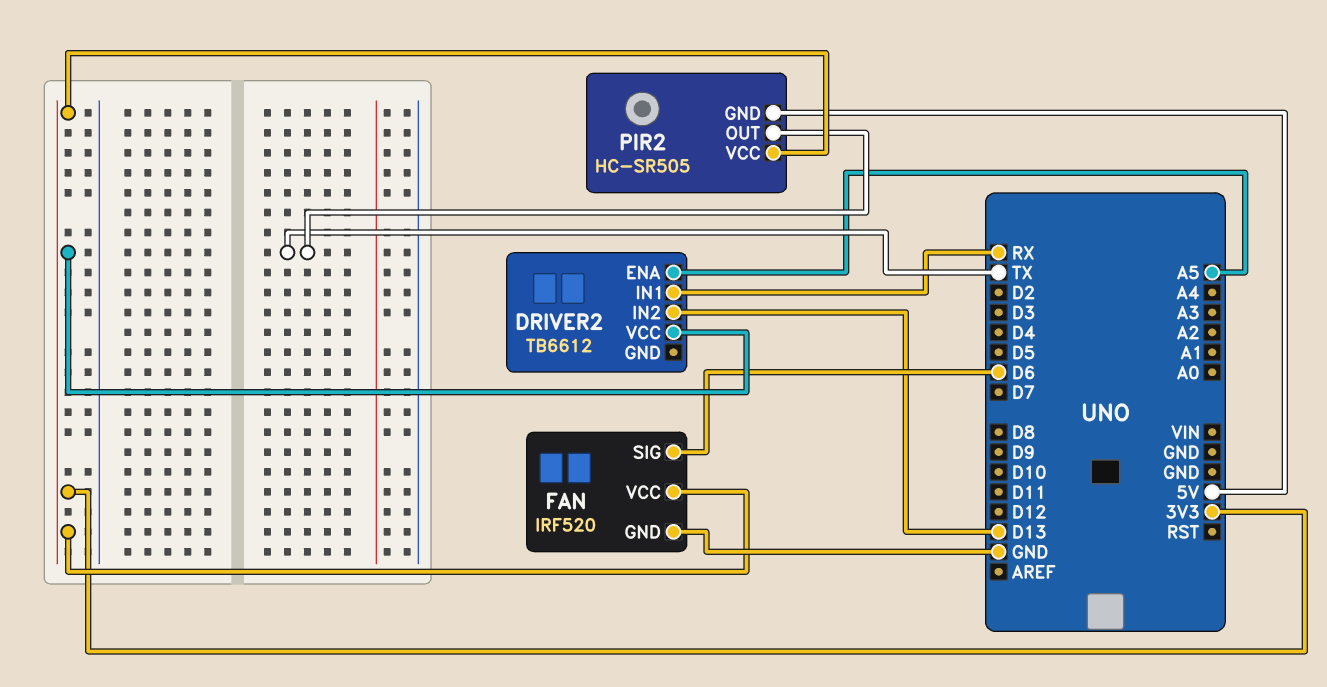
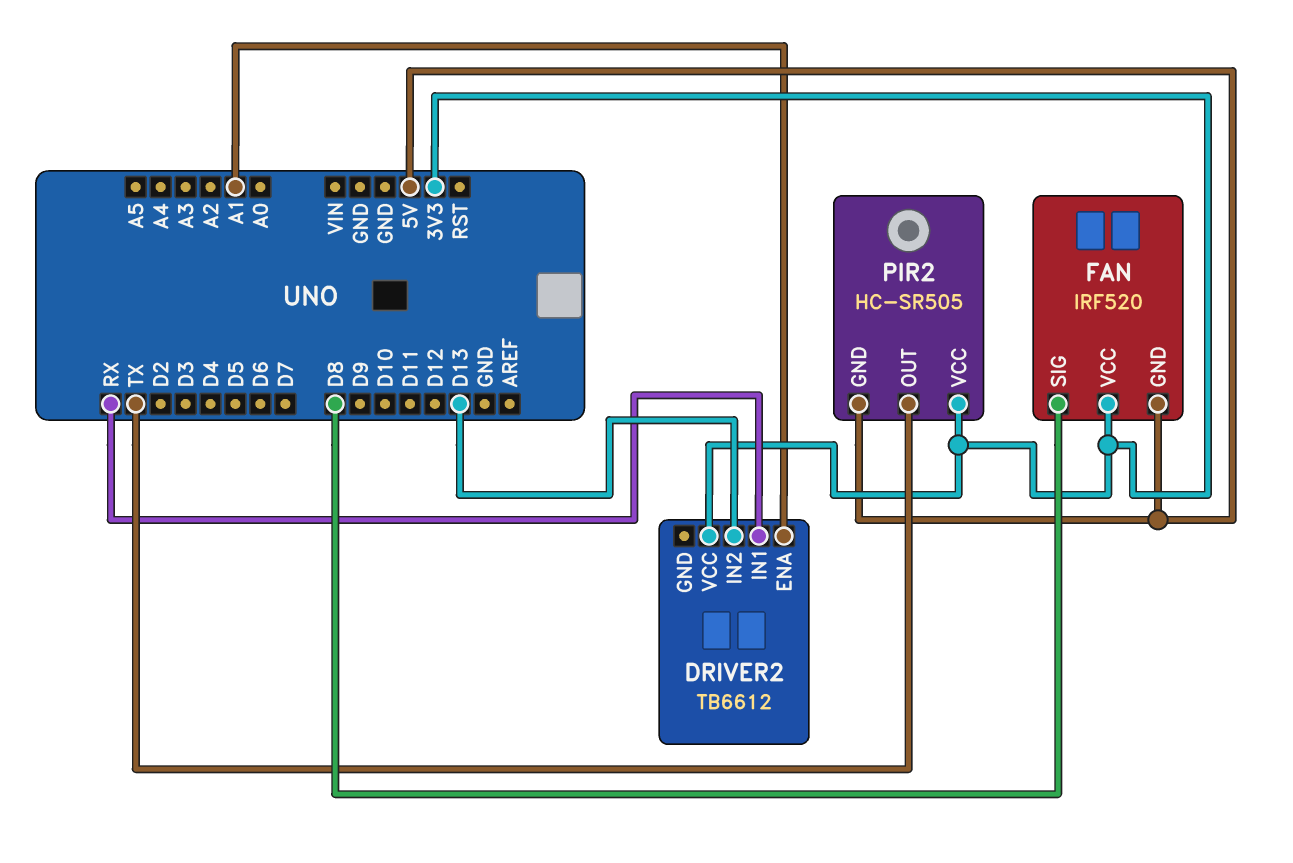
DRIVER2 pin ENA: A5 -> A1
FAN pin GND: GND -> 5V
FAN pin SIG: D6 -> D8

